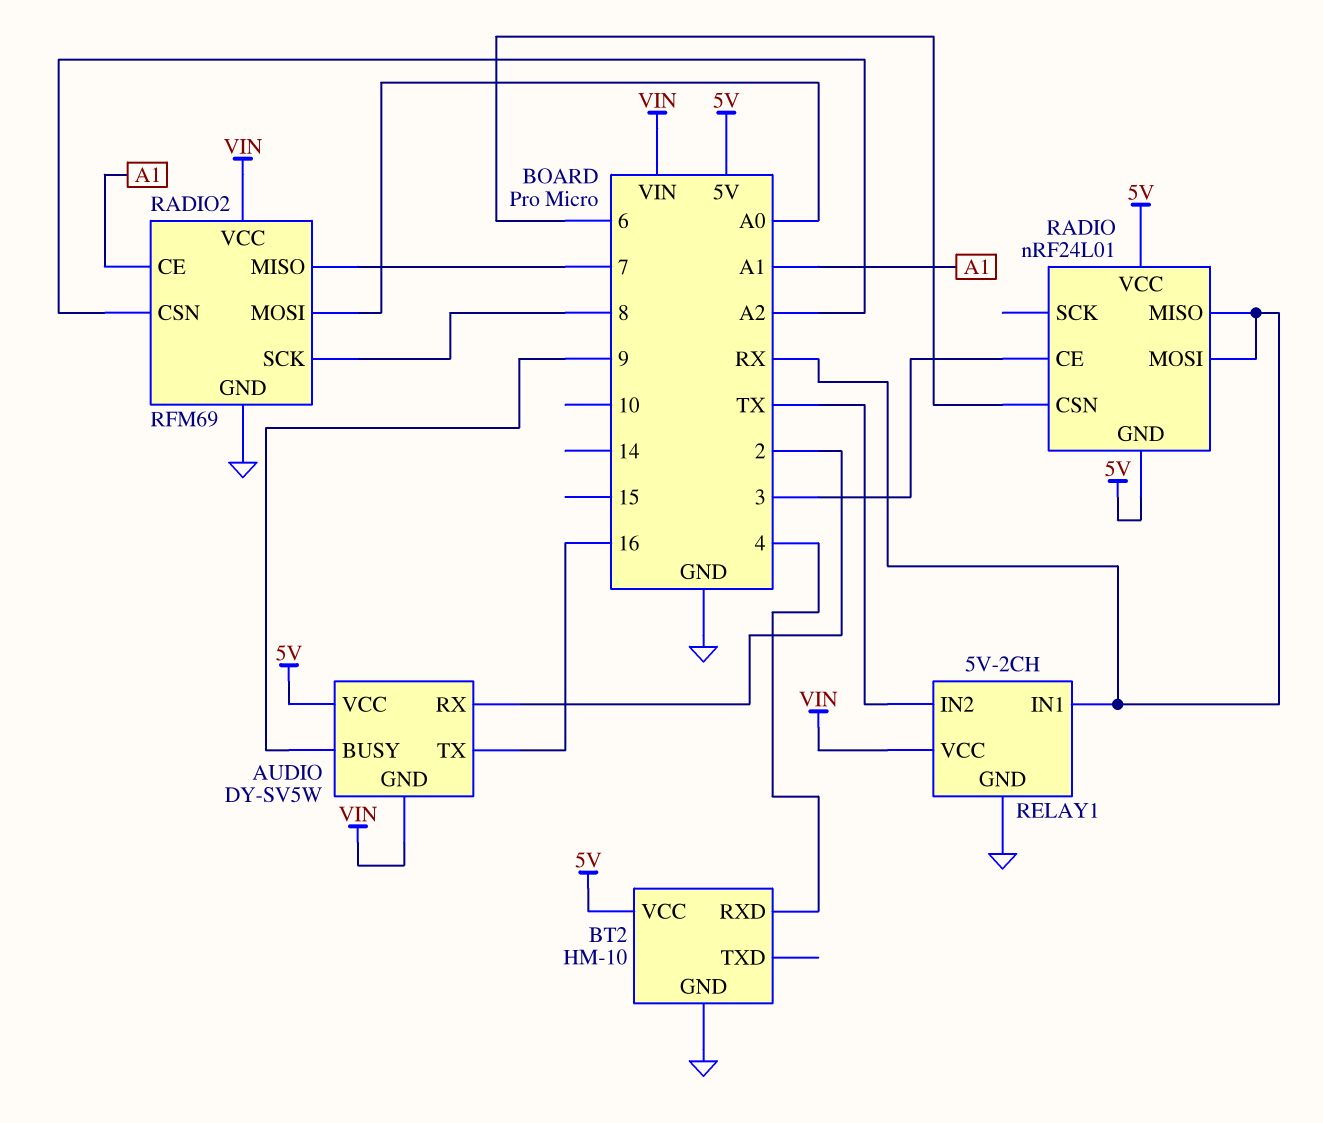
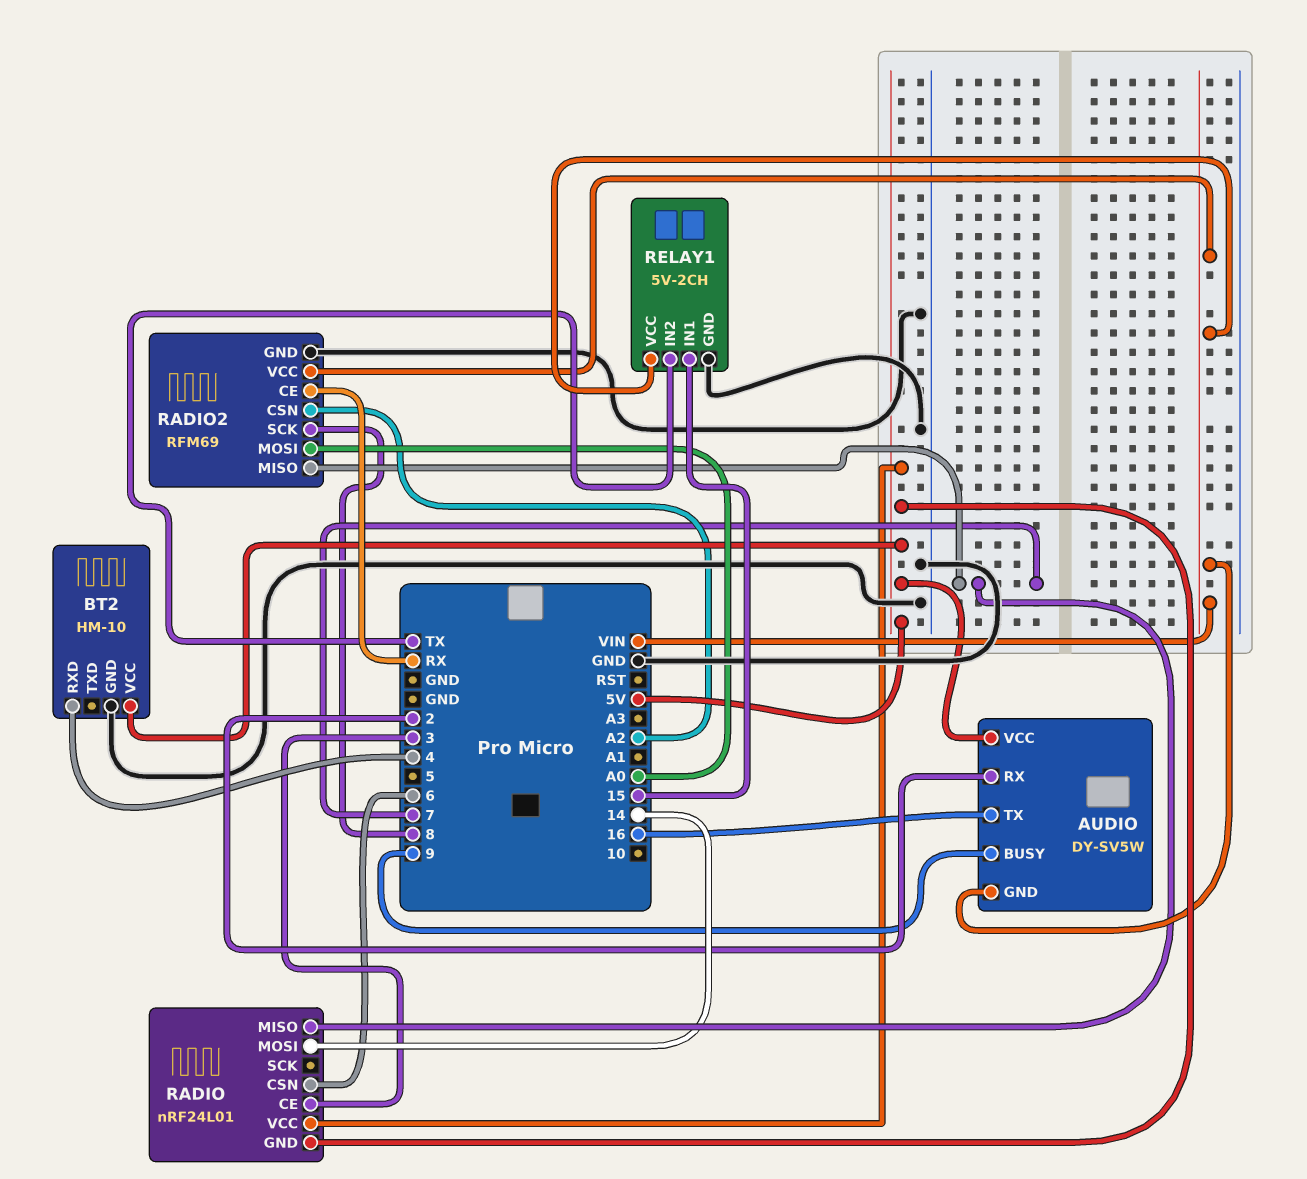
RADIO pin MISO: RX -> 7
RADIO pin MOSI: RX -> 14
RADIO2 pin CE: A1 -> RX
RELAY1 pin IN1: RX -> 15

